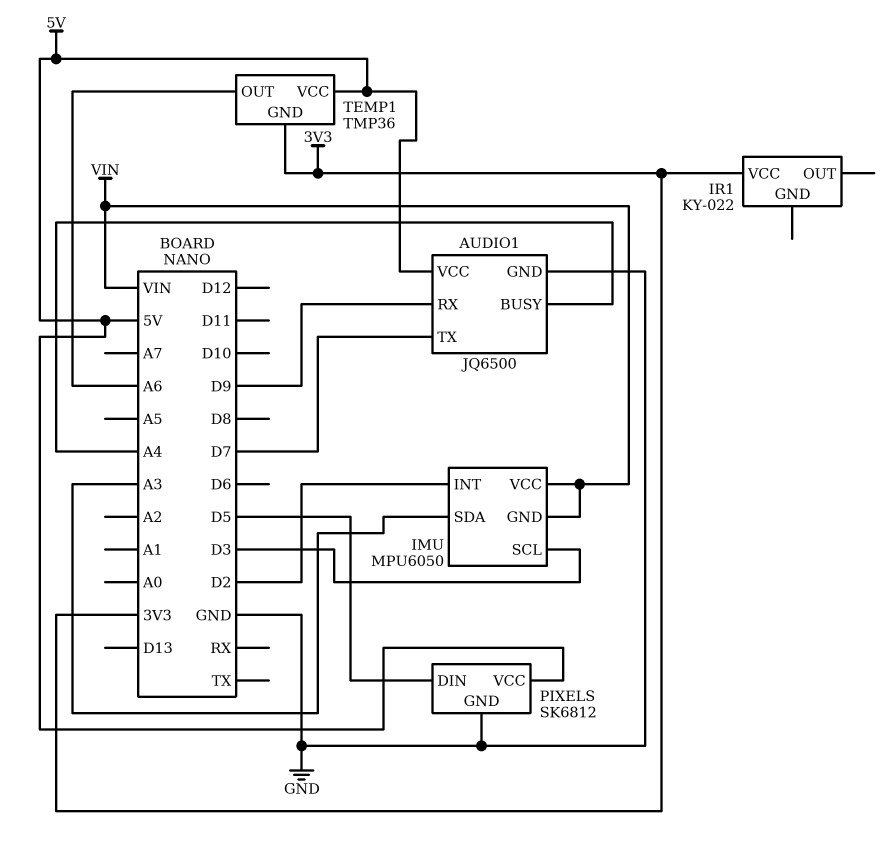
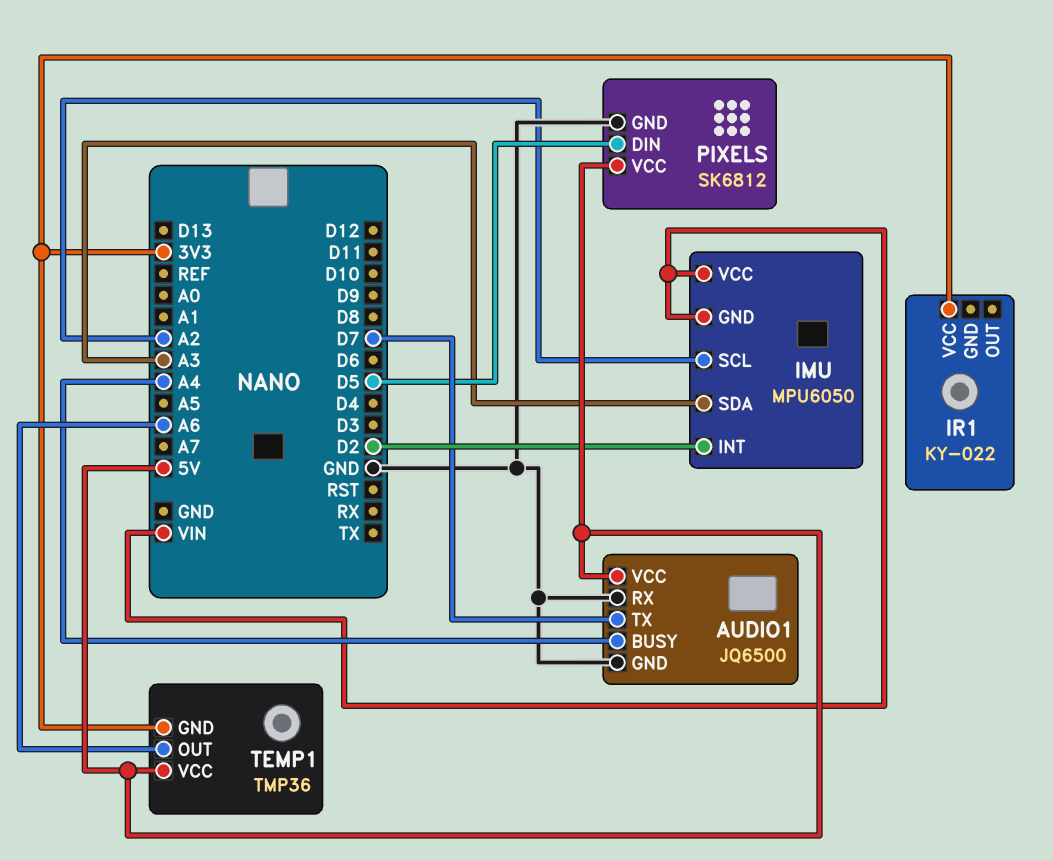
AUDIO1 pin RX: D9 -> GND
IMU pin SCL: D3 -> A2

